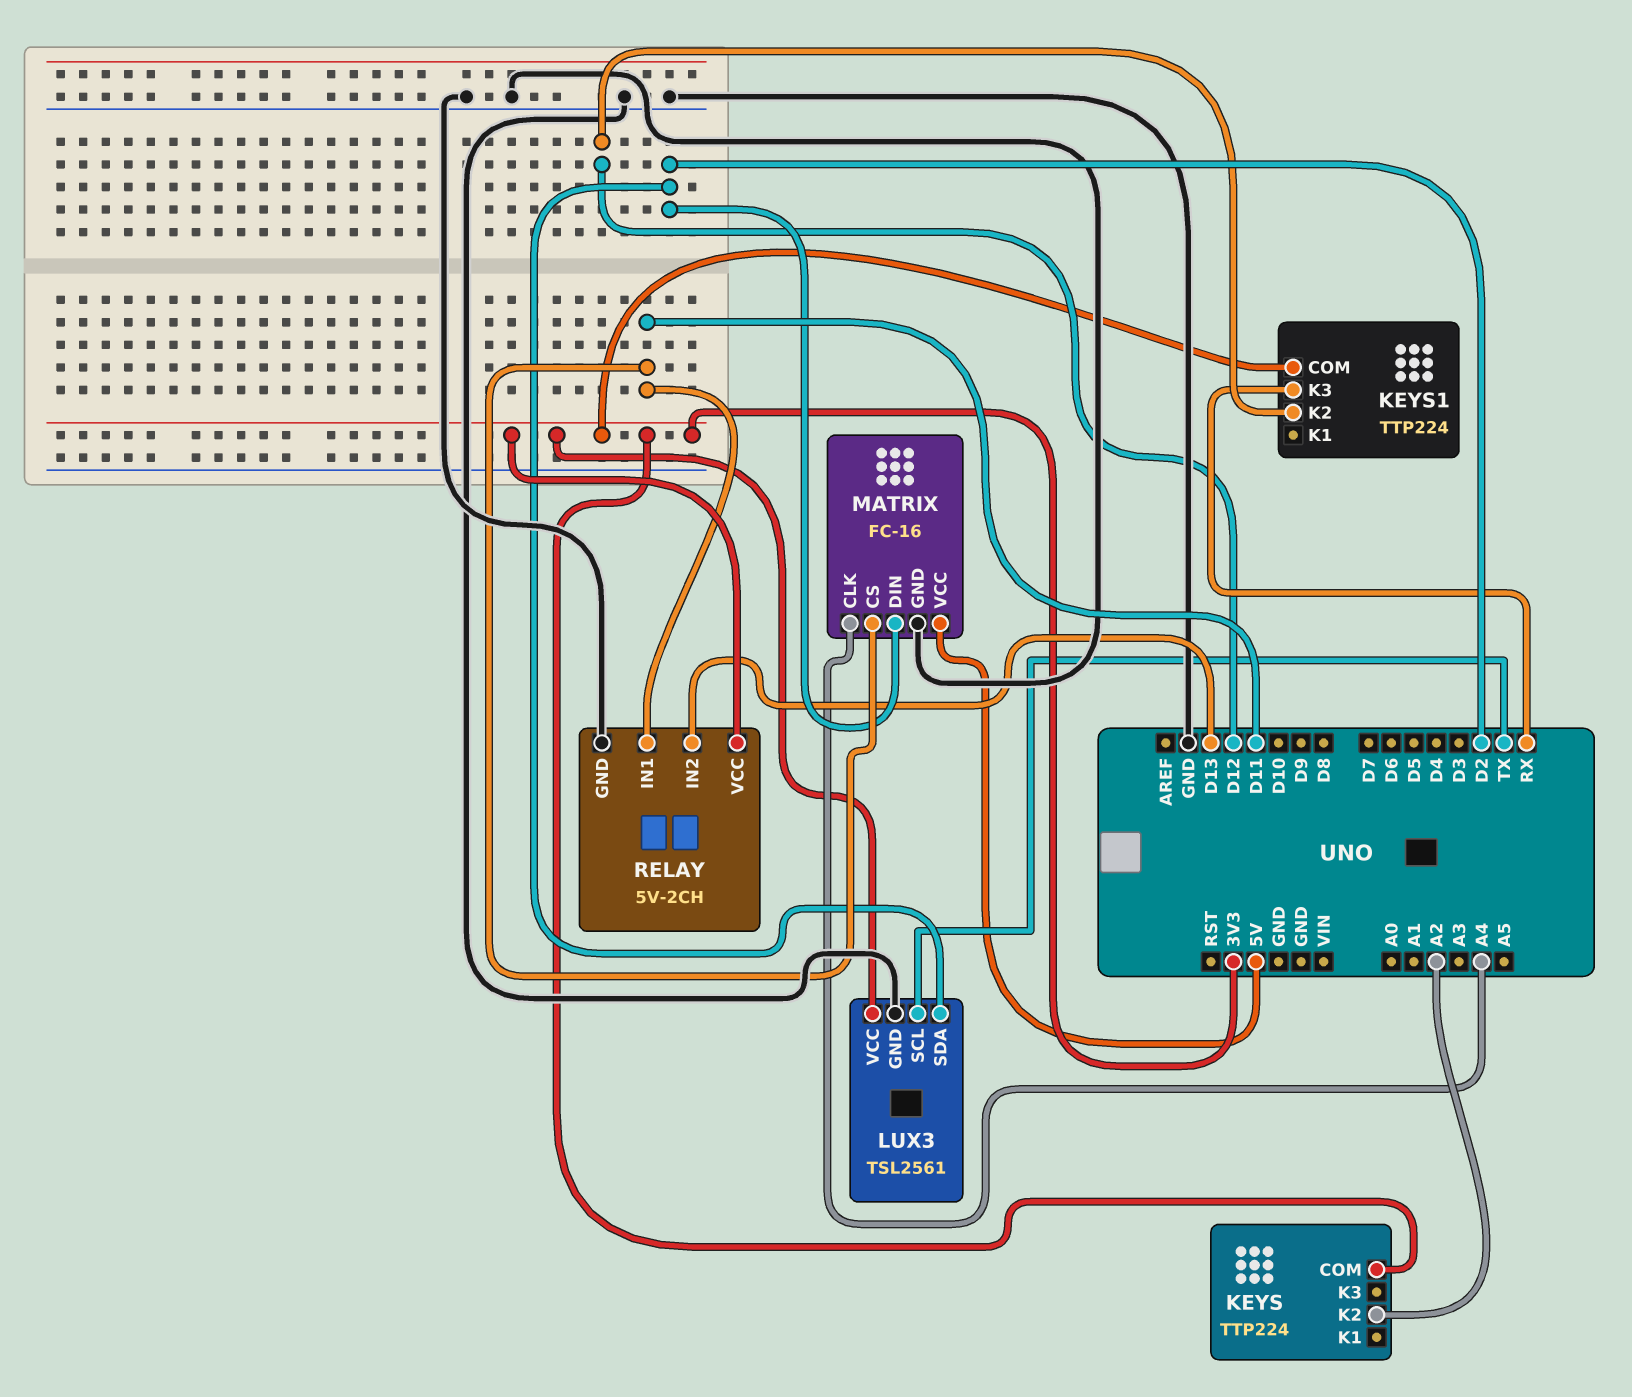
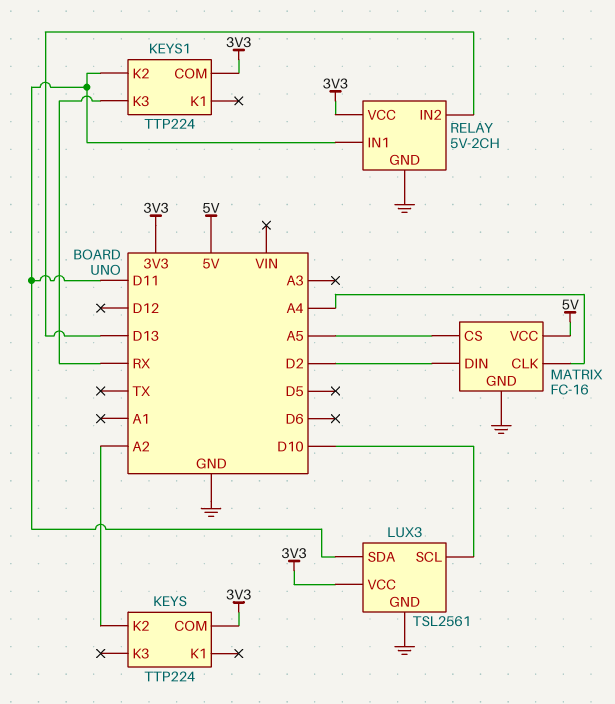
KEYS1 pin K2: D12 -> D11
LUX3 pin SCL: TX -> D10
LUX3 pin SDA: D2 -> D11
MATRIX pin CS: D11 -> A5

